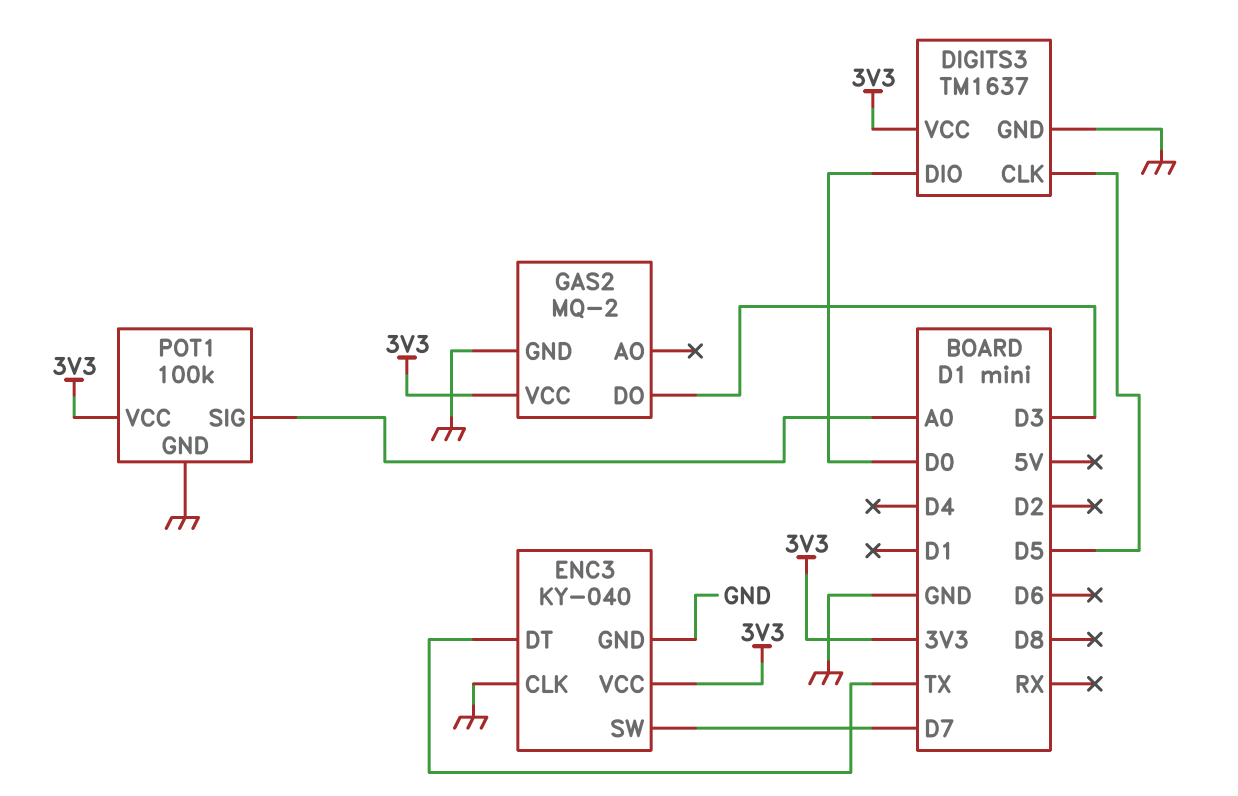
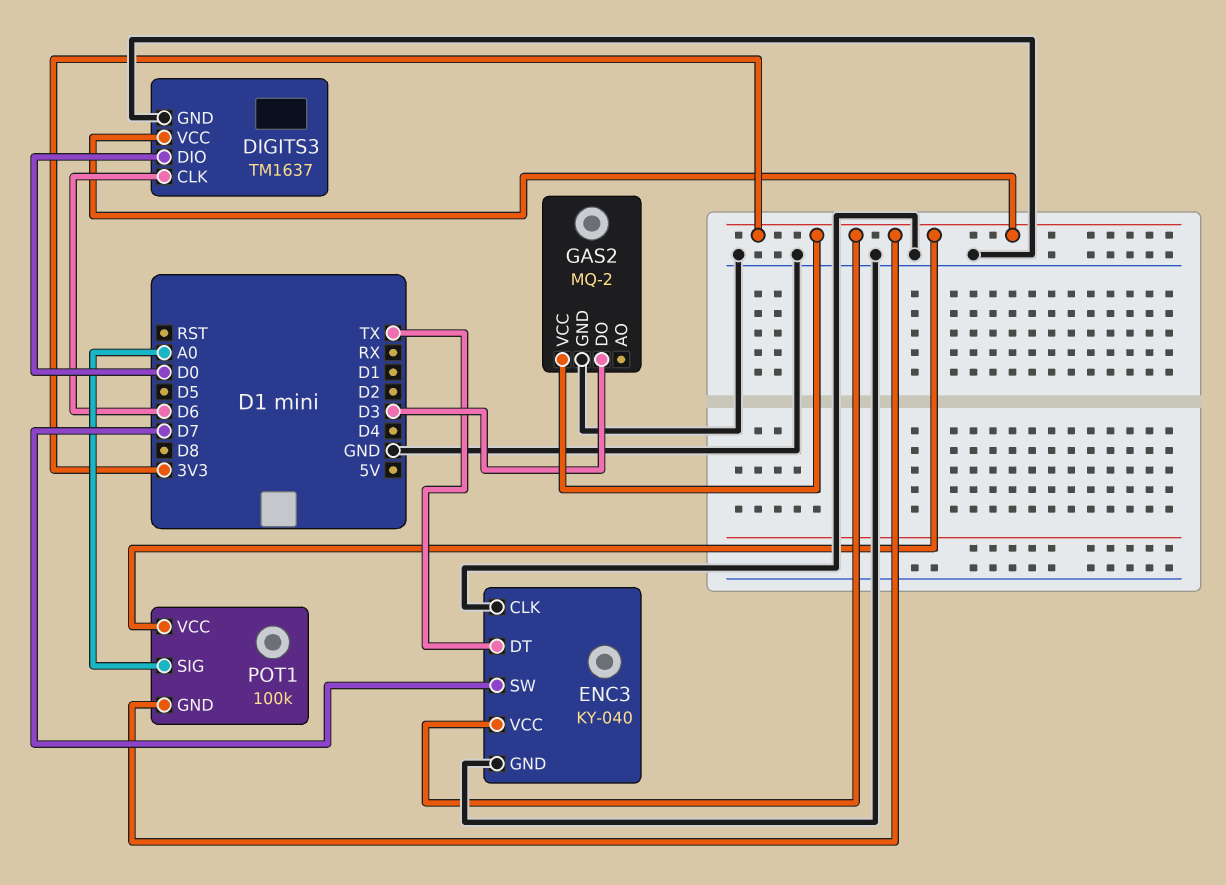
DIGITS3 pin CLK: D5 -> D6
POT1 pin GND: GND -> 3V3

